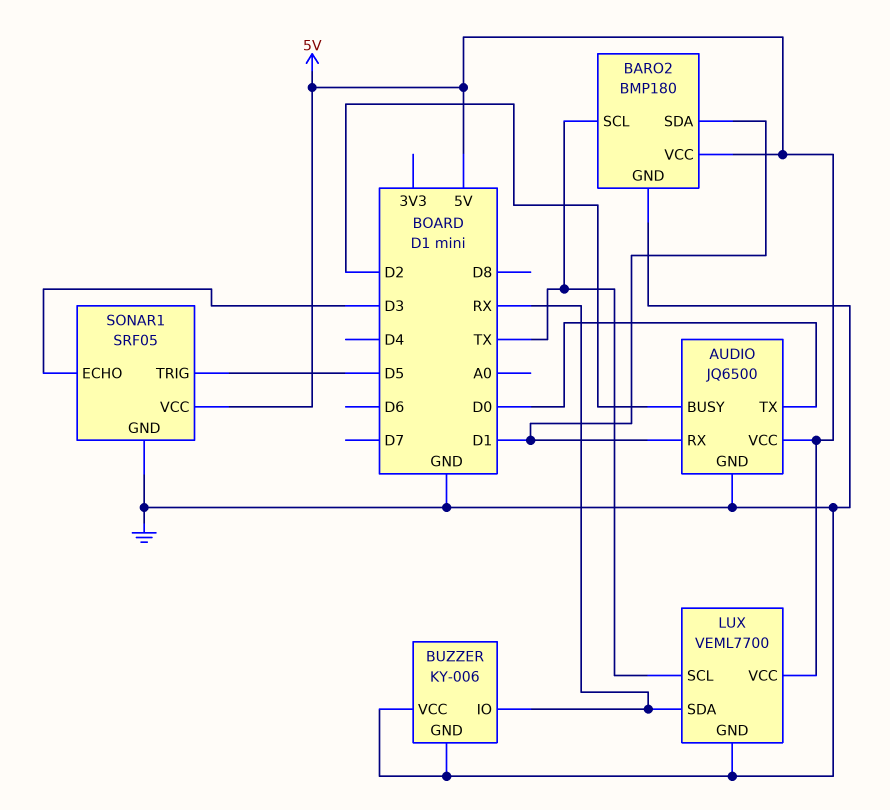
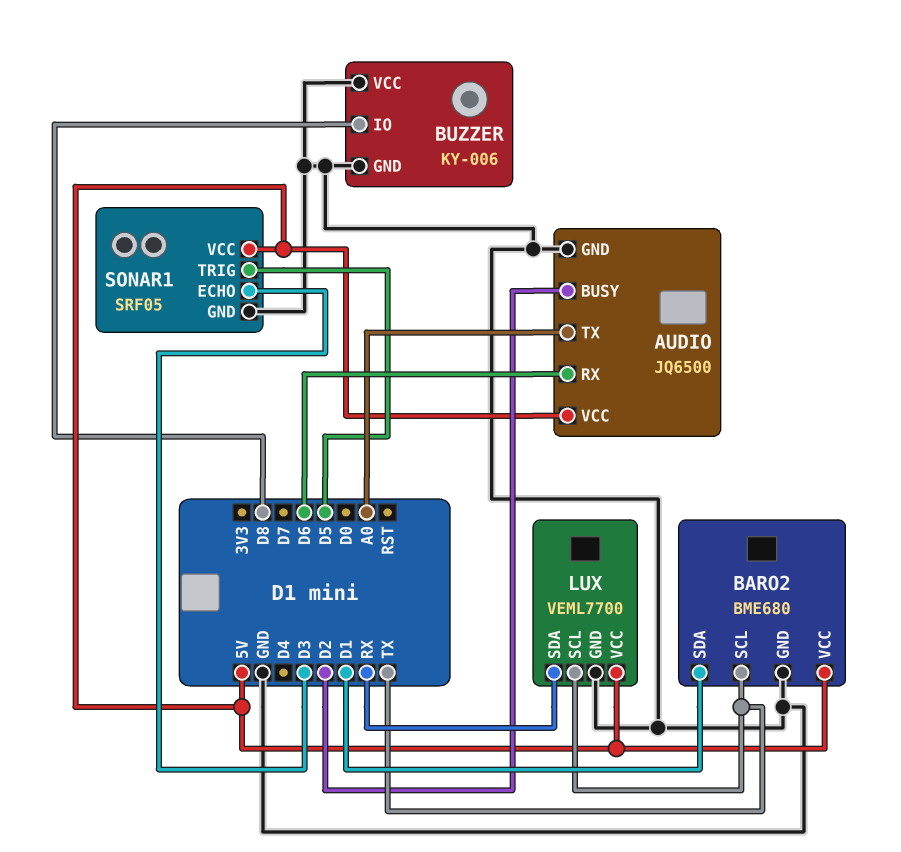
AUDIO pin RX: D1 -> D6
AUDIO pin TX: D0 -> A0
BARO2: BMP180 -> BME680
BUZZER pin IO: RX -> D8

